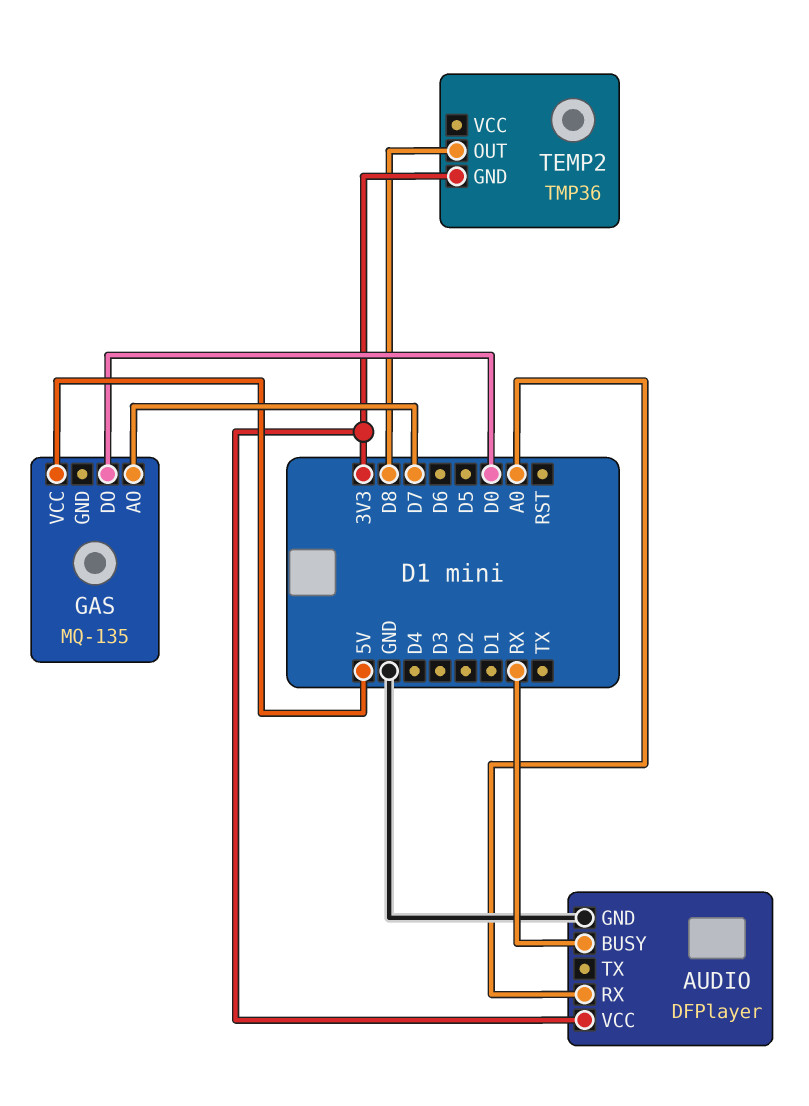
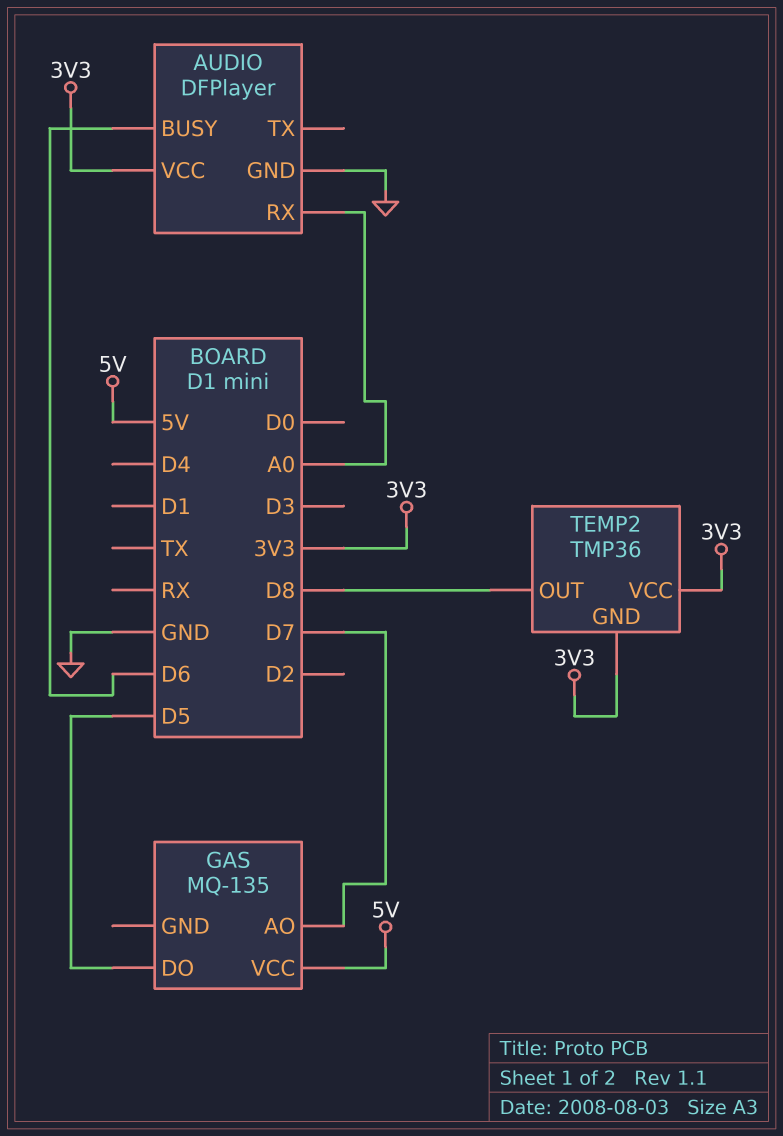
AUDIO pin BUSY: RX -> D6
GAS pin DO: D0 -> D5
TEMP2 pin VCC: none -> 3V3

